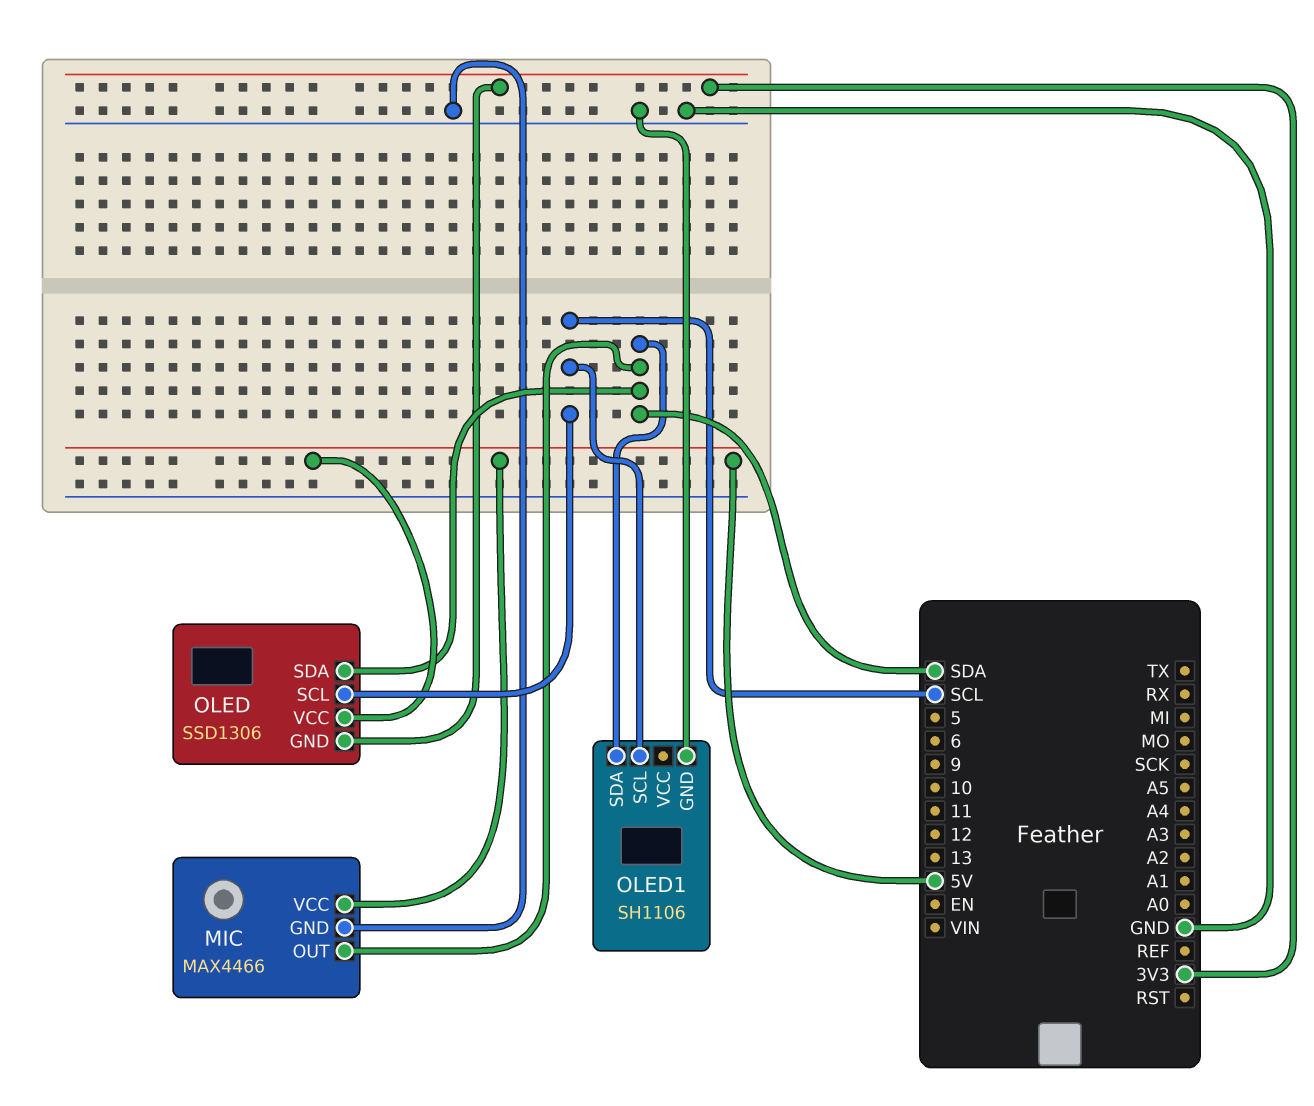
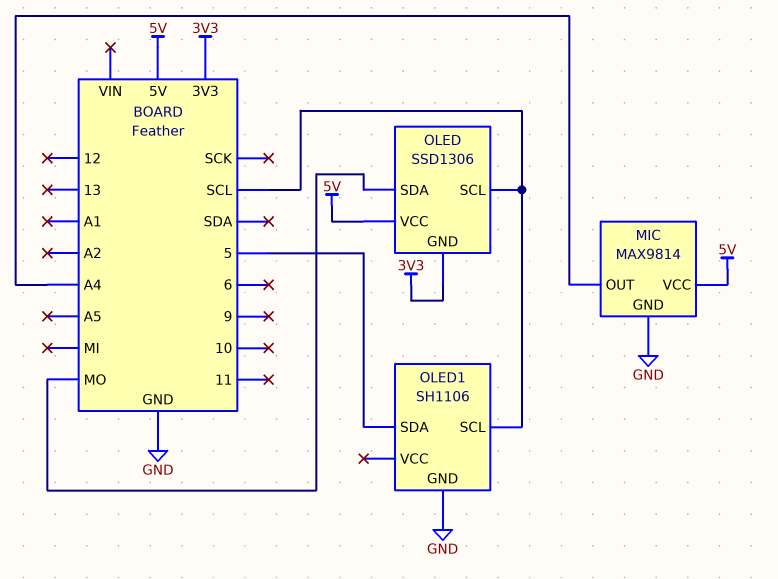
MIC: MAX4466 -> MAX9814
MIC pin OUT: SDA -> A4
OLED pin SDA: SDA -> MO
OLED1 pin SDA: SDA -> 5

